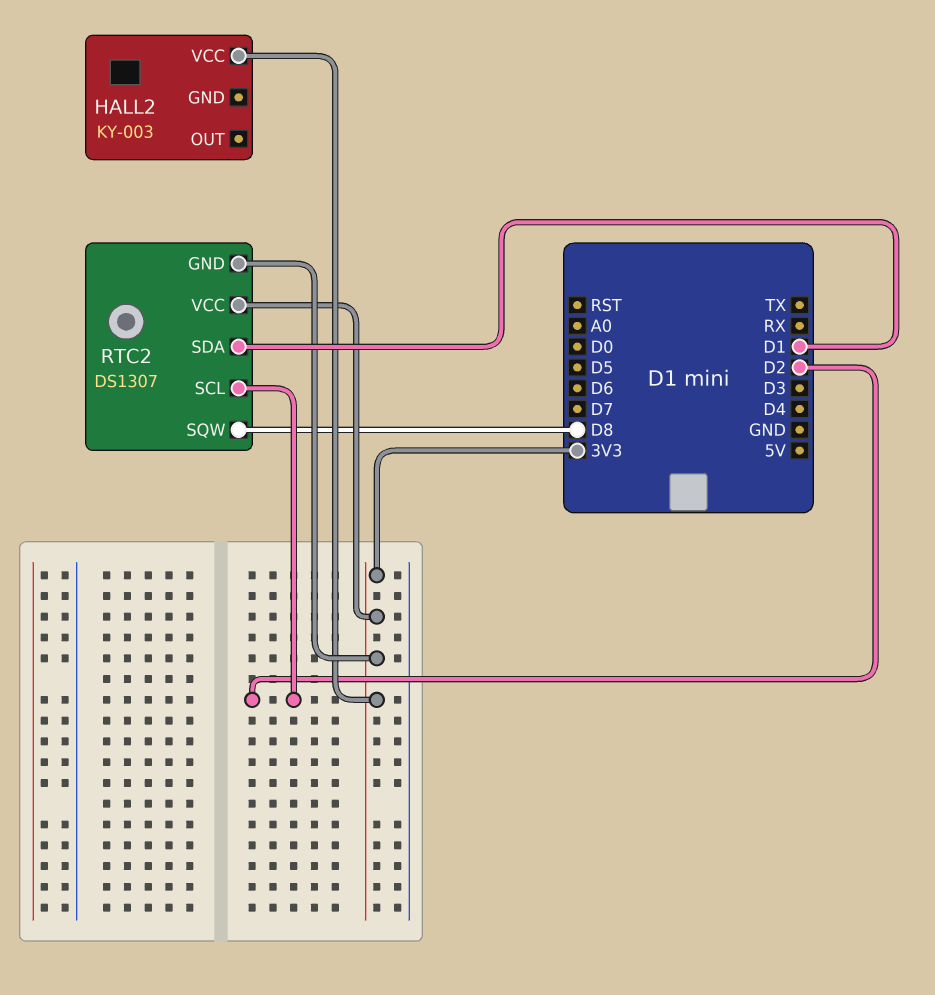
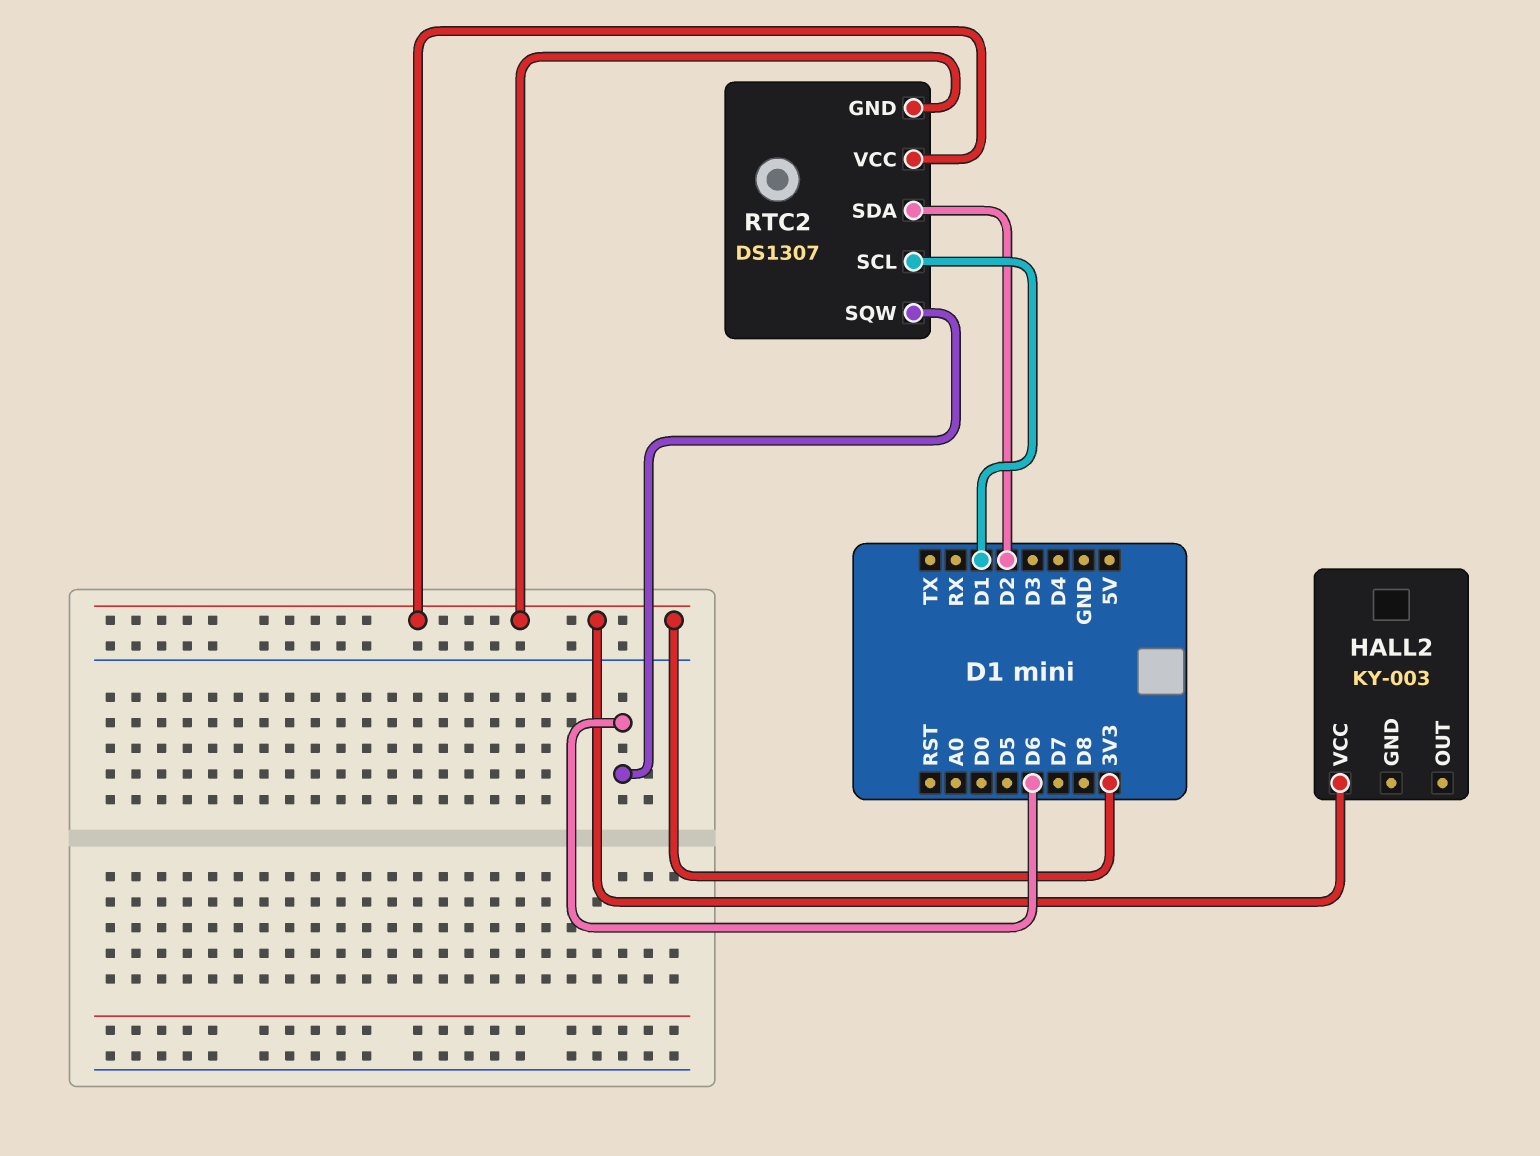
RTC2 pin SCL: D2 -> D1
RTC2 pin SDA: D1 -> D2
RTC2 pin SQW: D8 -> D6

